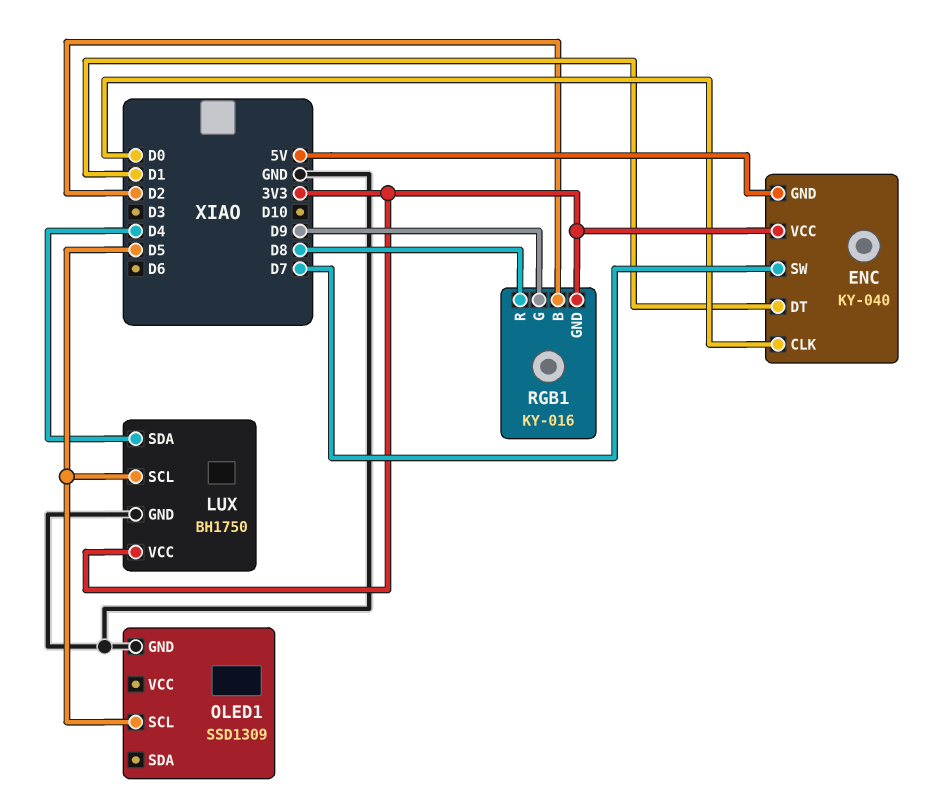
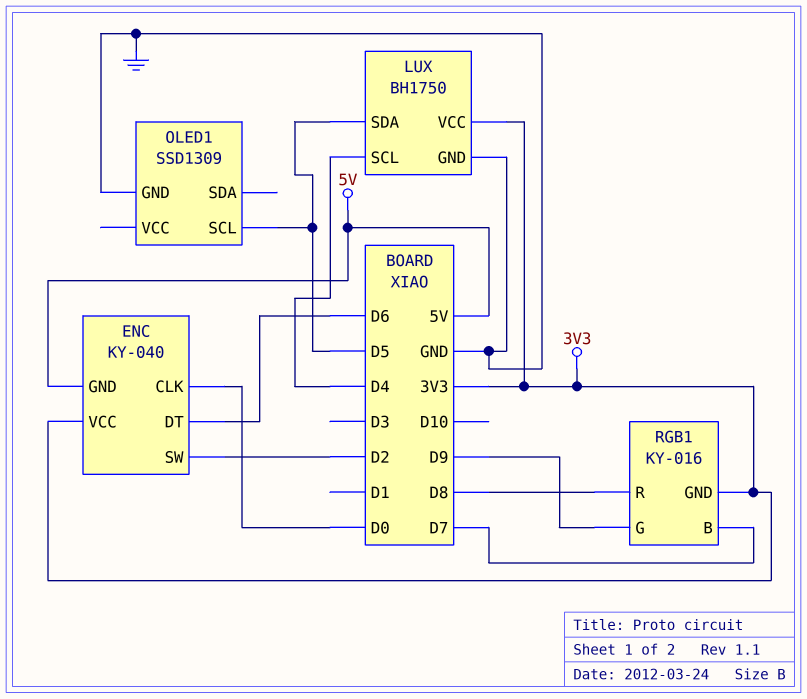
ENC pin DT: D1 -> D6
ENC pin SW: D7 -> D2
LUX pin SCL: D5 -> D4
LUX pin SDA: D4 -> D5
RGB1 pin B: D2 -> D7

